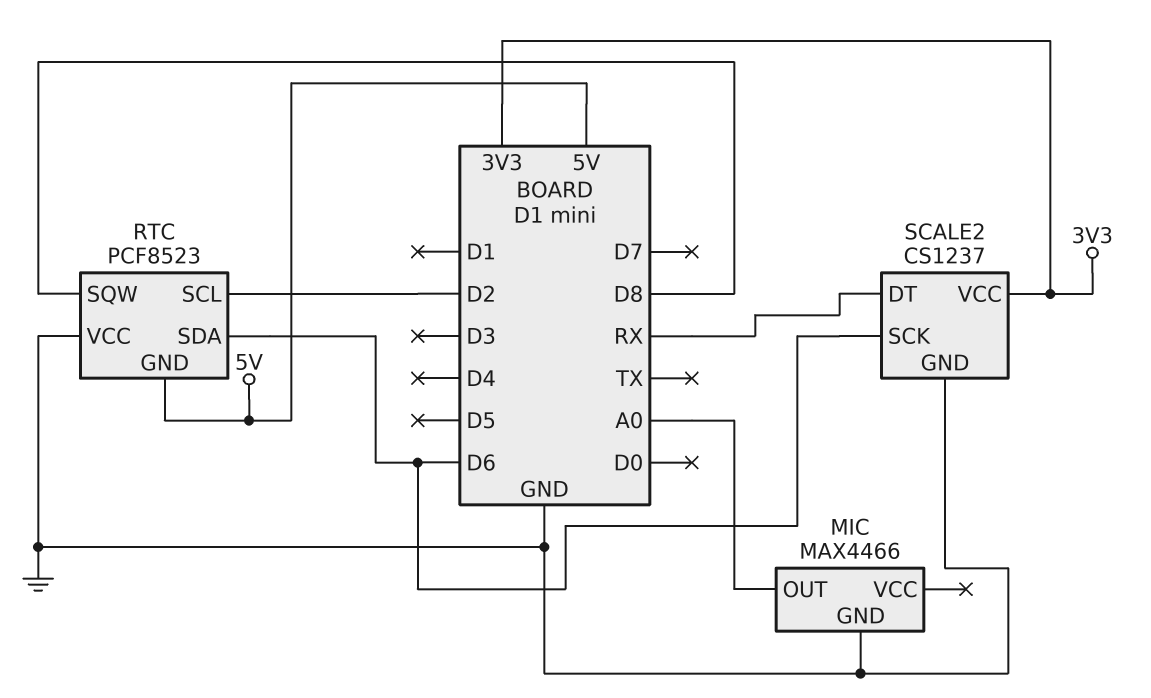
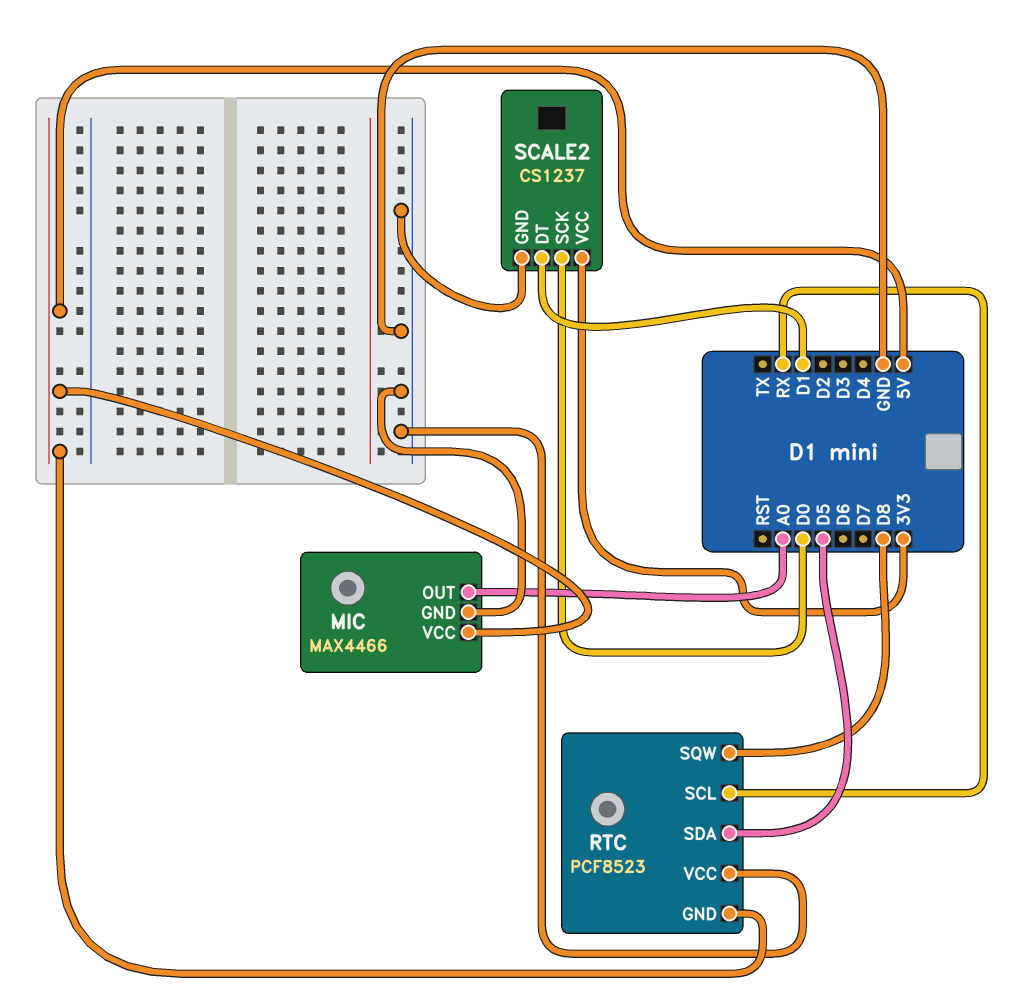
MIC pin VCC: none -> 5V
RTC pin SCL: D2 -> RX
RTC pin SDA: D6 -> D5
SCALE2 pin DT: RX -> D1
SCALE2 pin SCK: D6 -> D0

